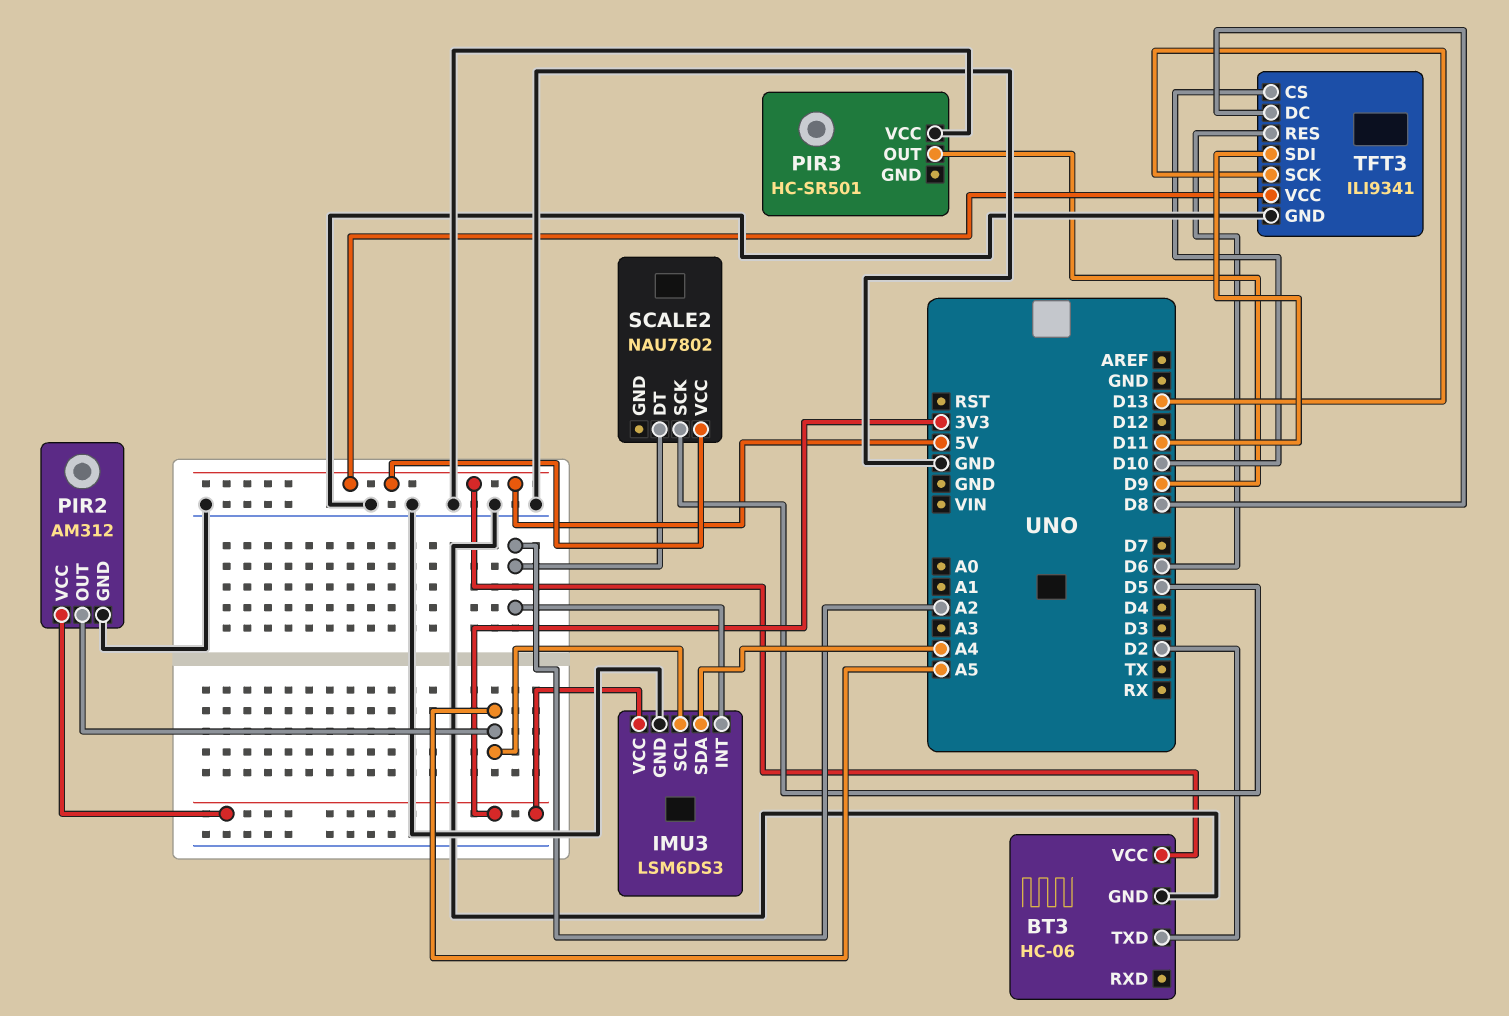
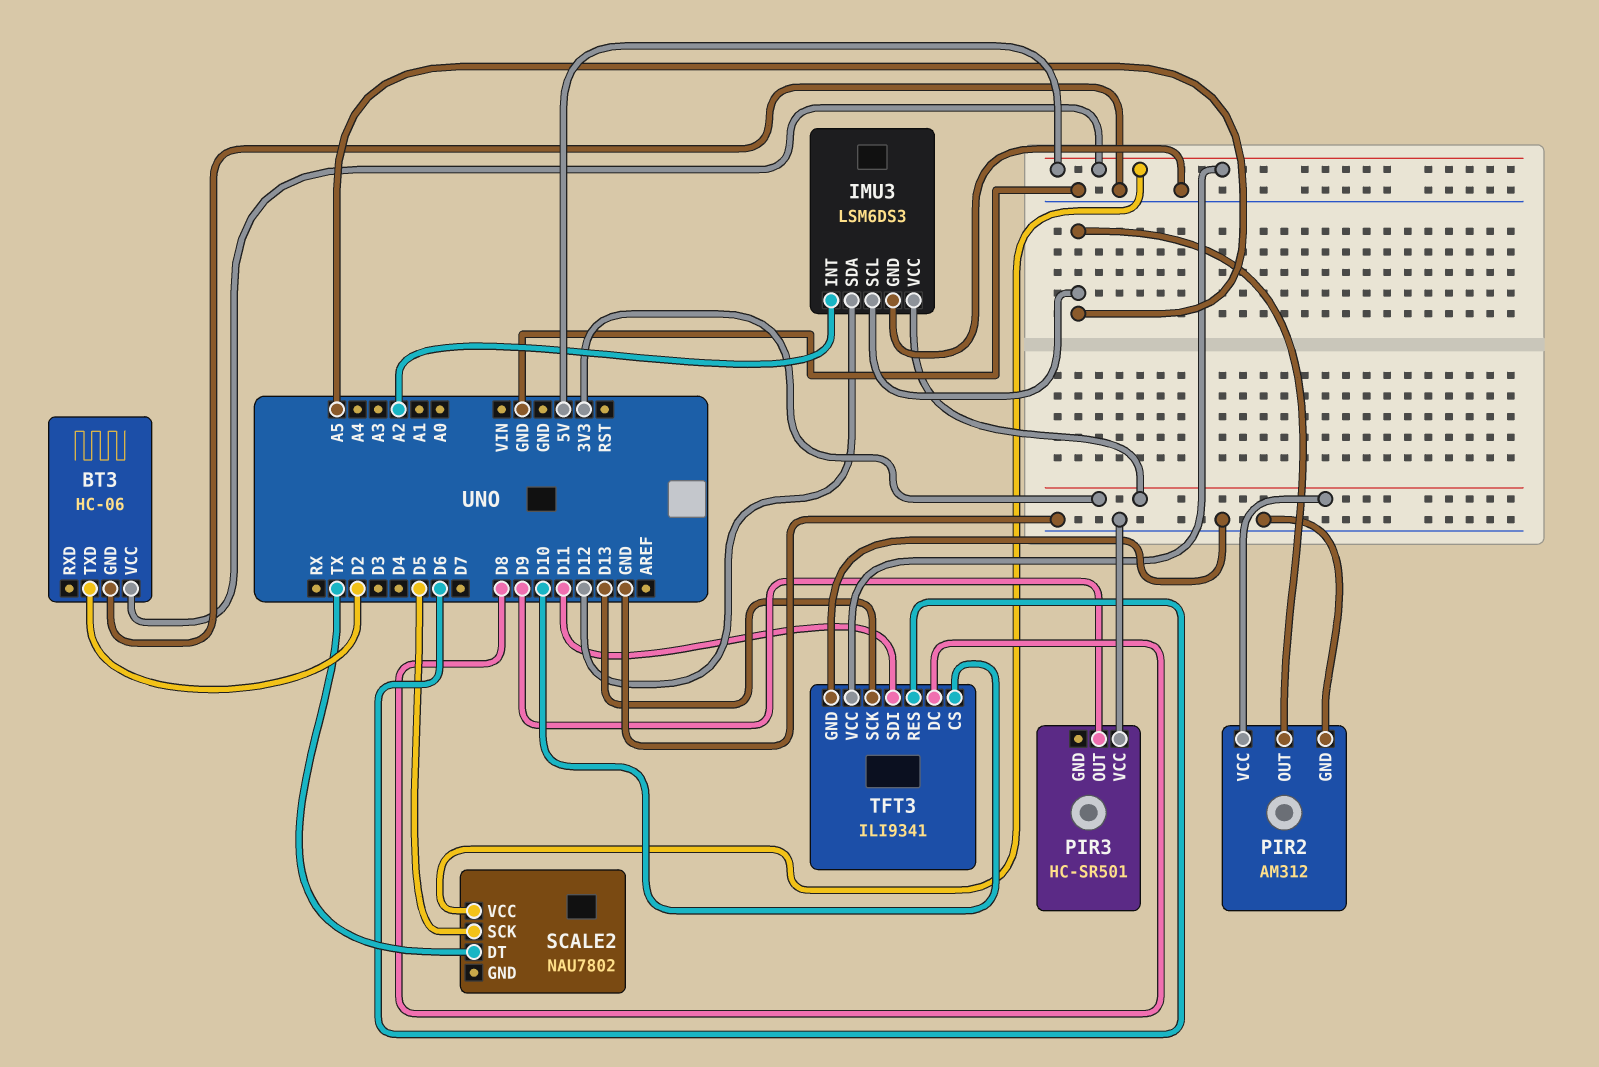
IMU3 pin SDA: A4 -> D12
SCALE2 pin DT: A2 -> TX

